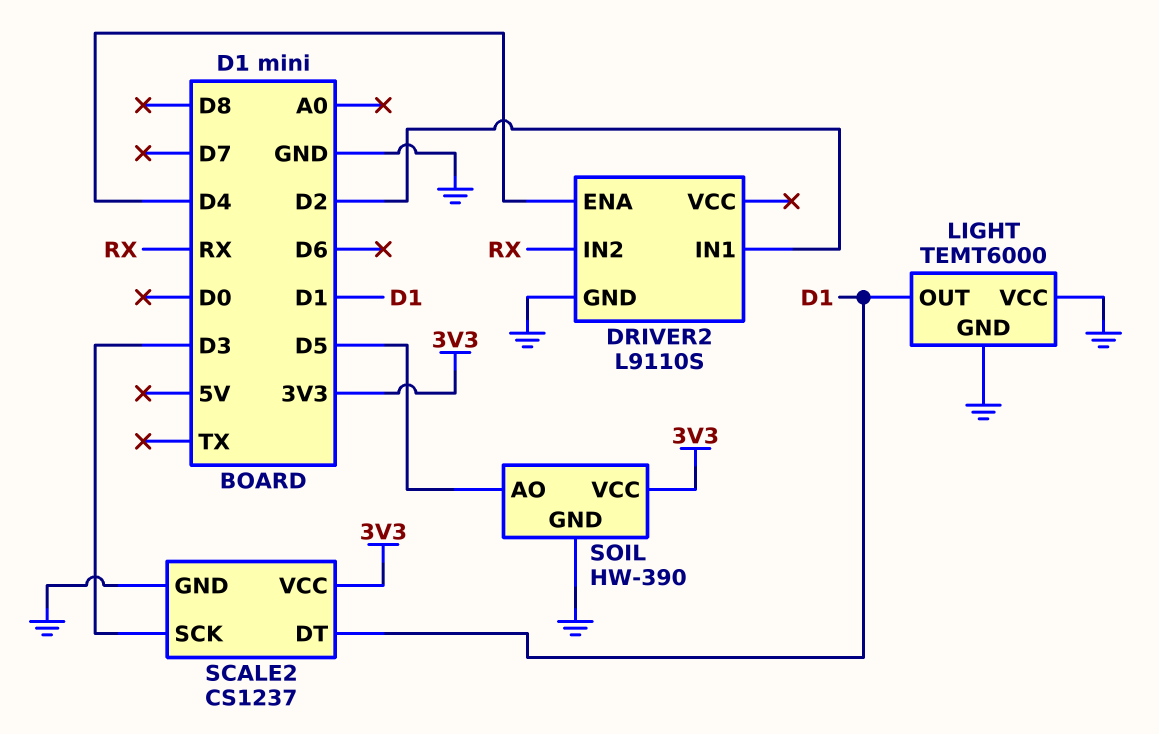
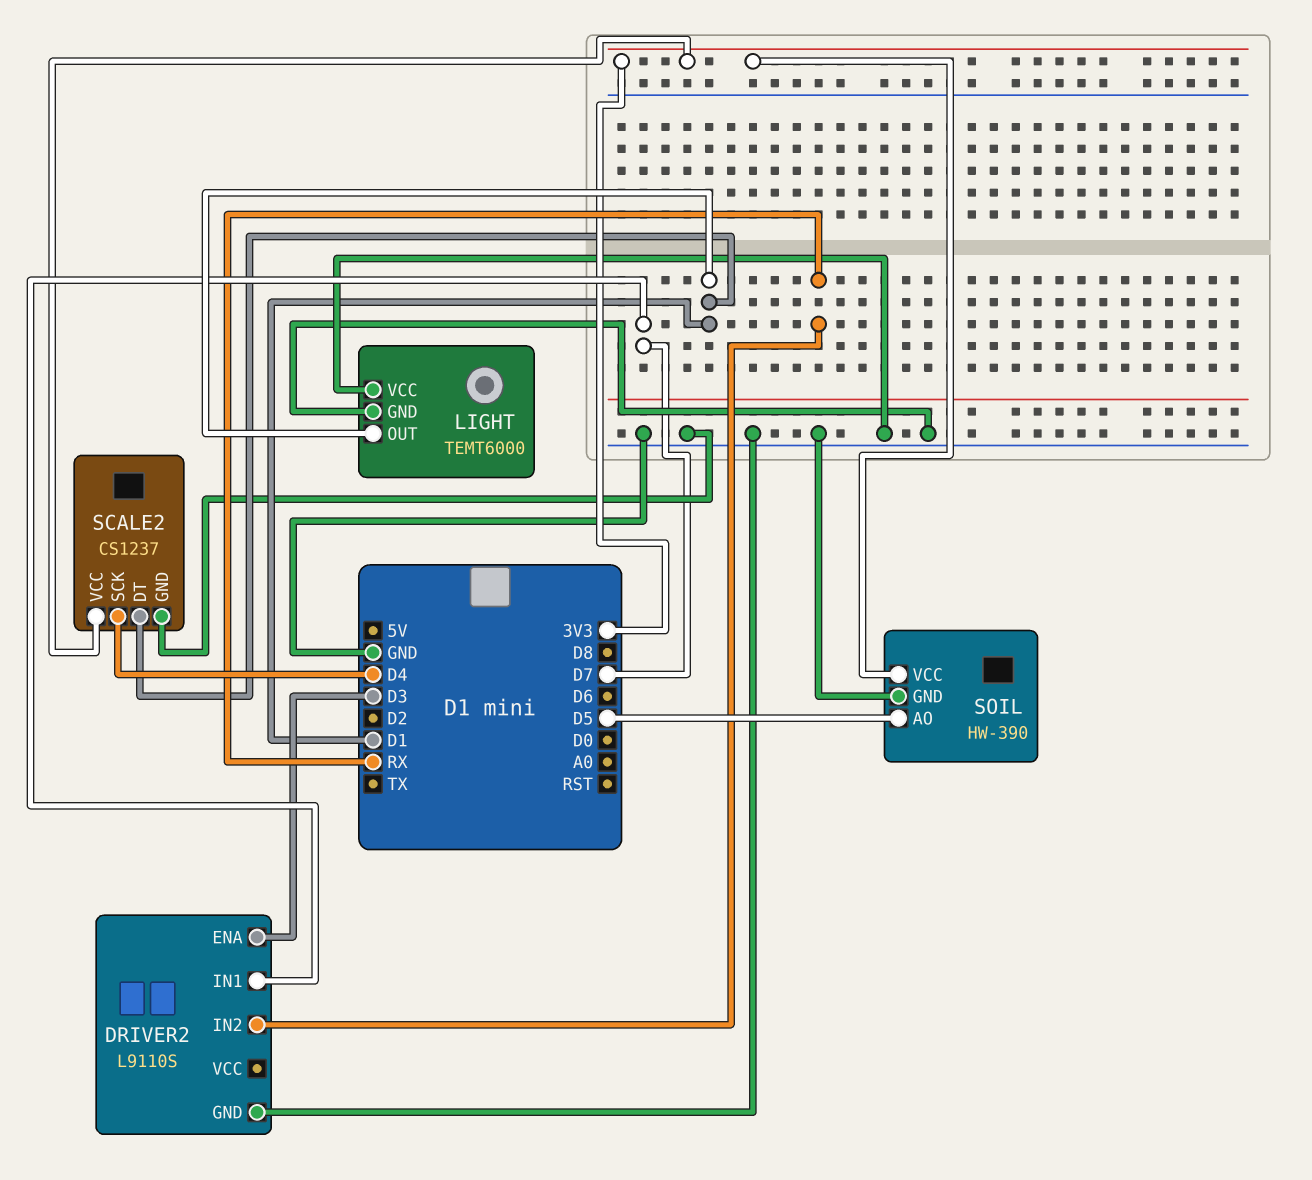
DRIVER2 pin ENA: D4 -> D3
DRIVER2 pin IN1: D2 -> D7
SCALE2 pin SCK: D3 -> D4

